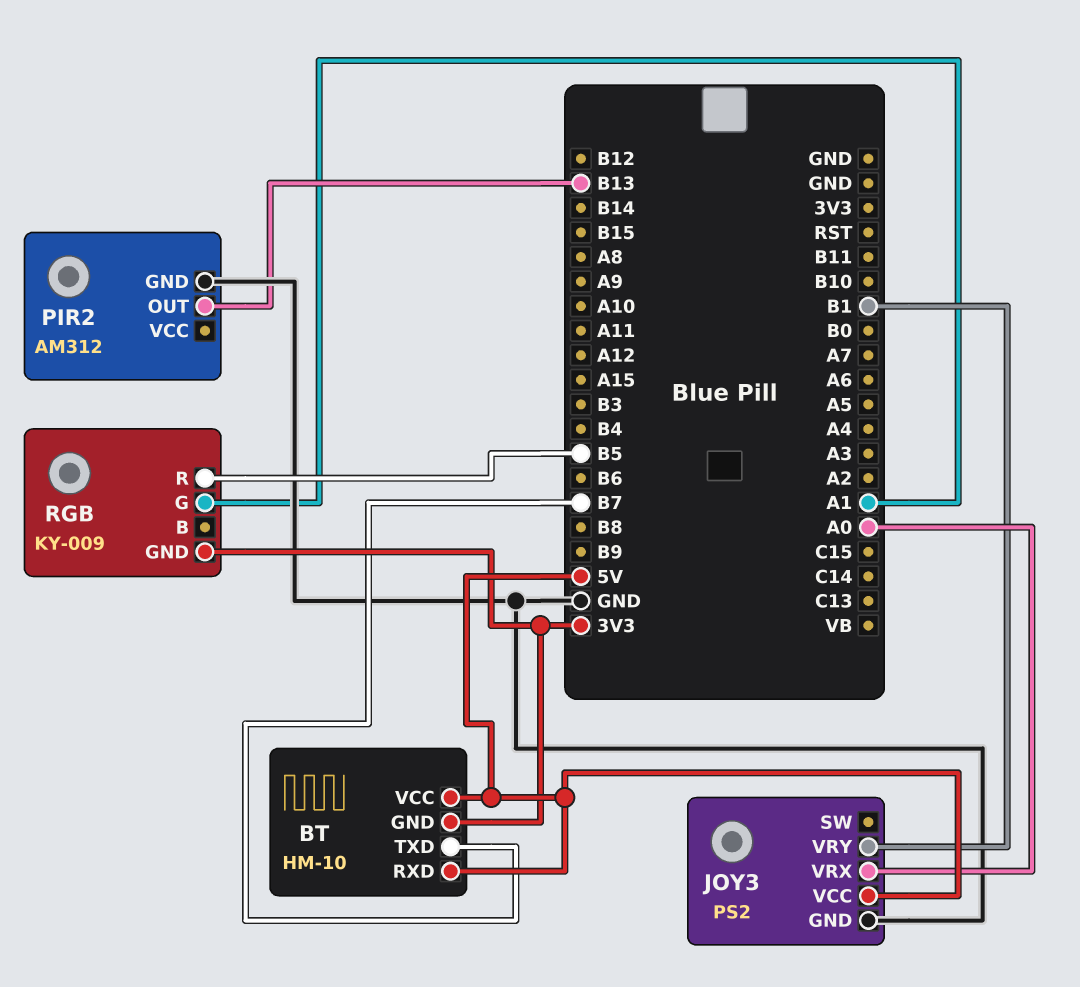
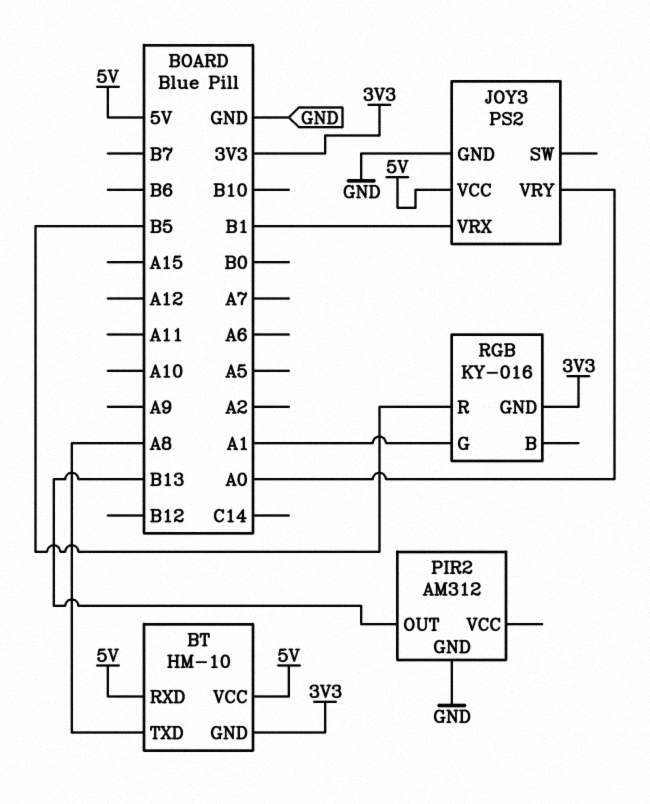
BT pin TXD: B7 -> A8
JOY3 pin VRX: A0 -> B1
JOY3 pin VRY: B1 -> A0
RGB: KY-009 -> KY-016

